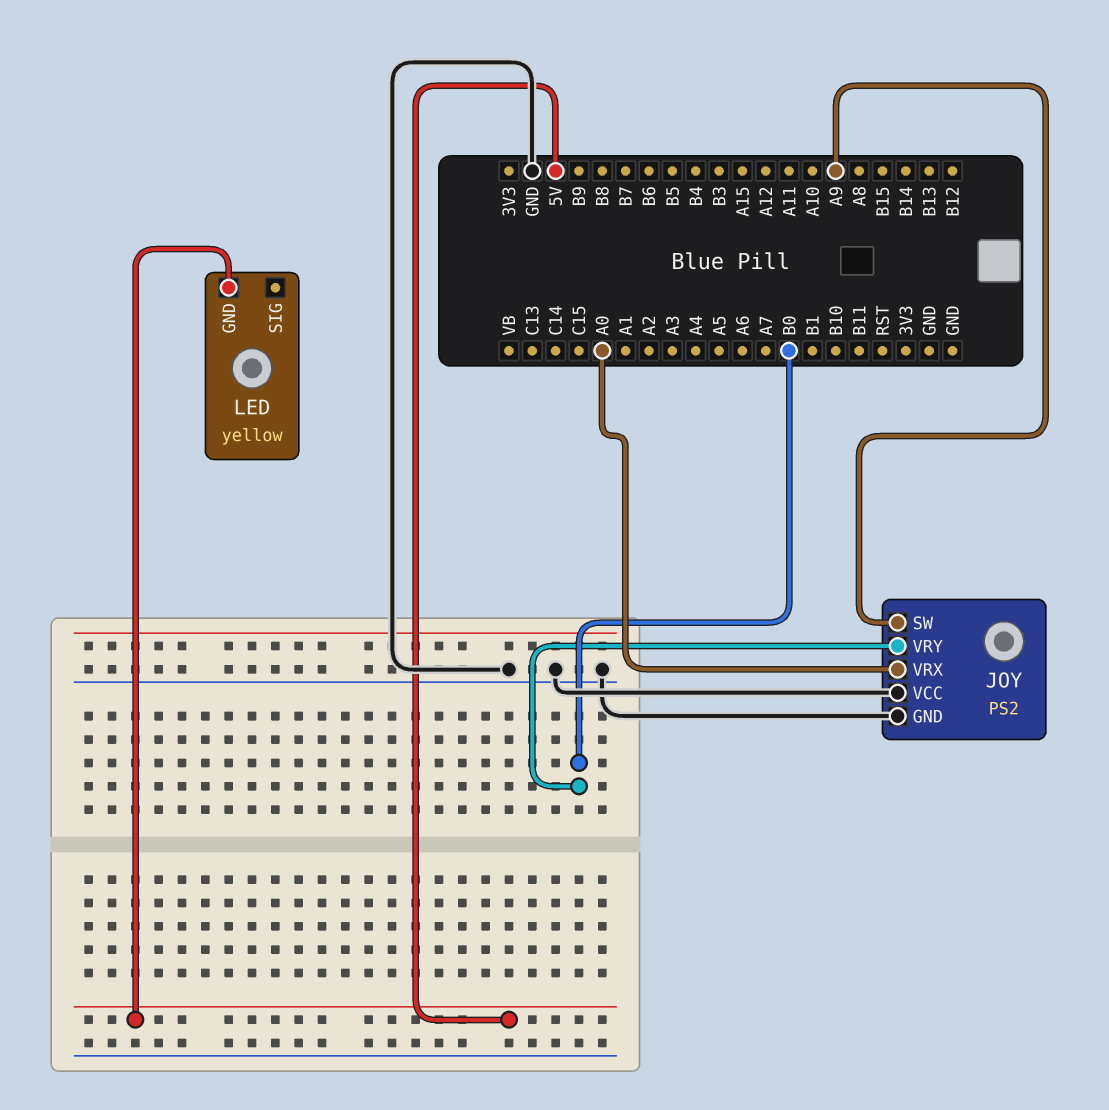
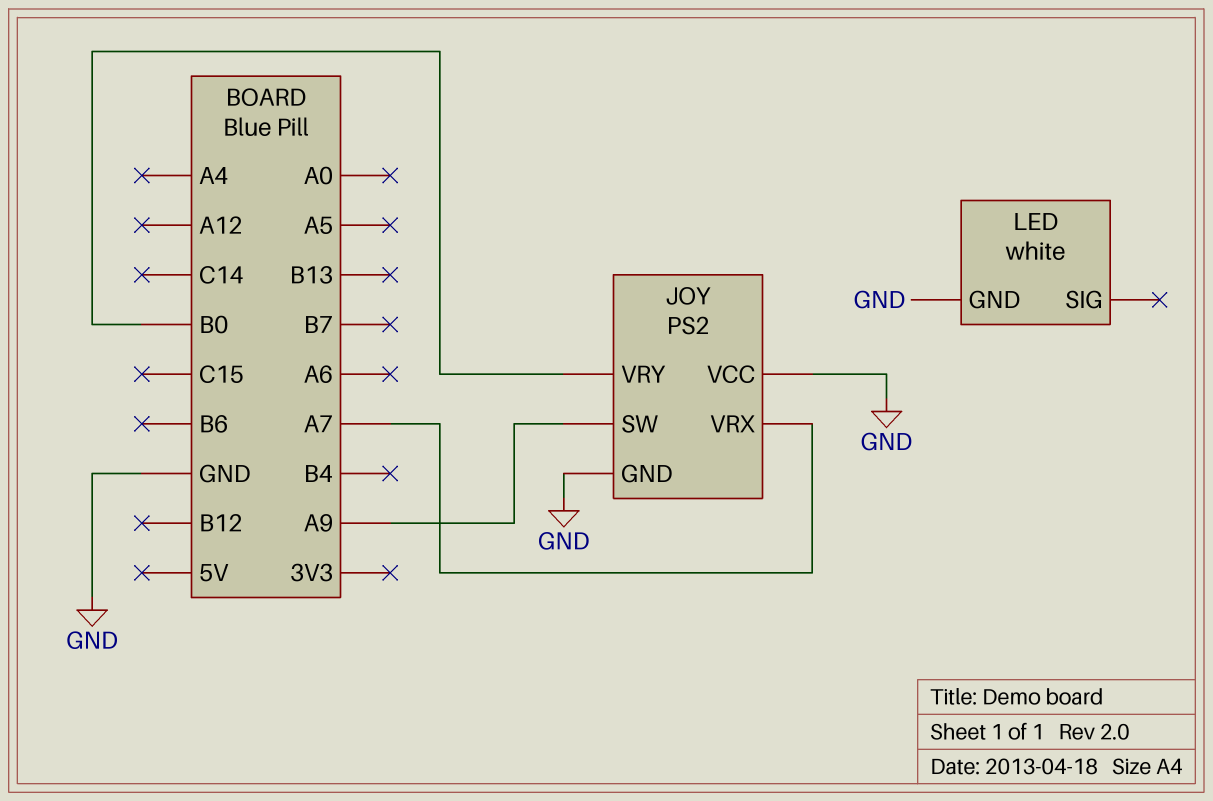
JOY pin VRX: A0 -> A7
LED: yellow -> white
LED pin GND: 5V -> GND

